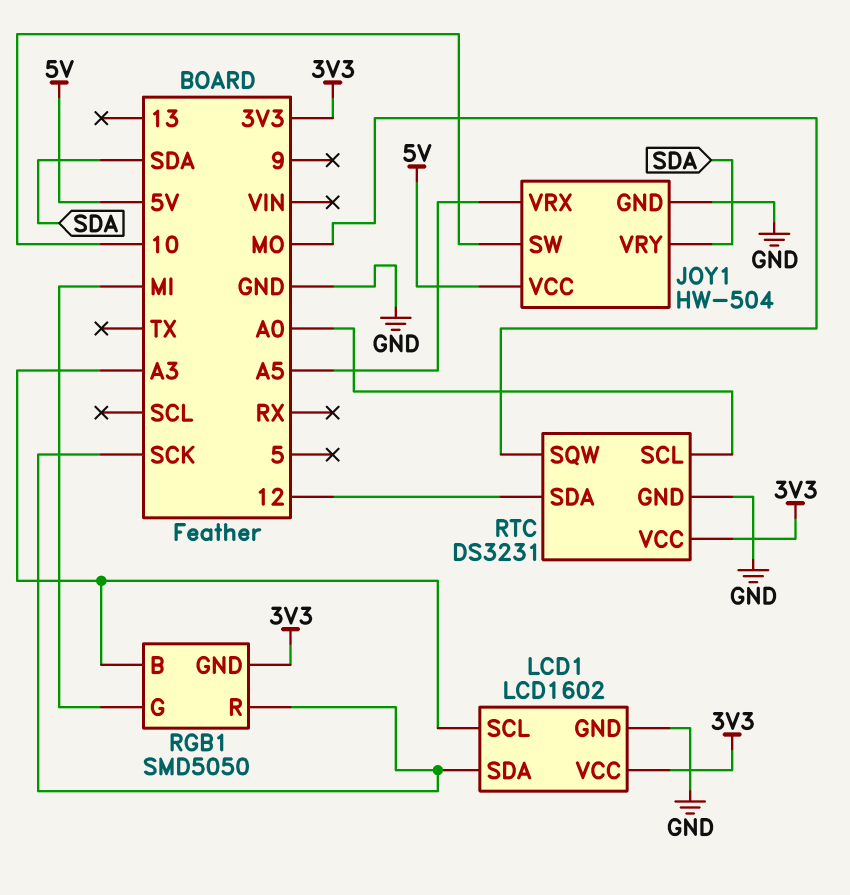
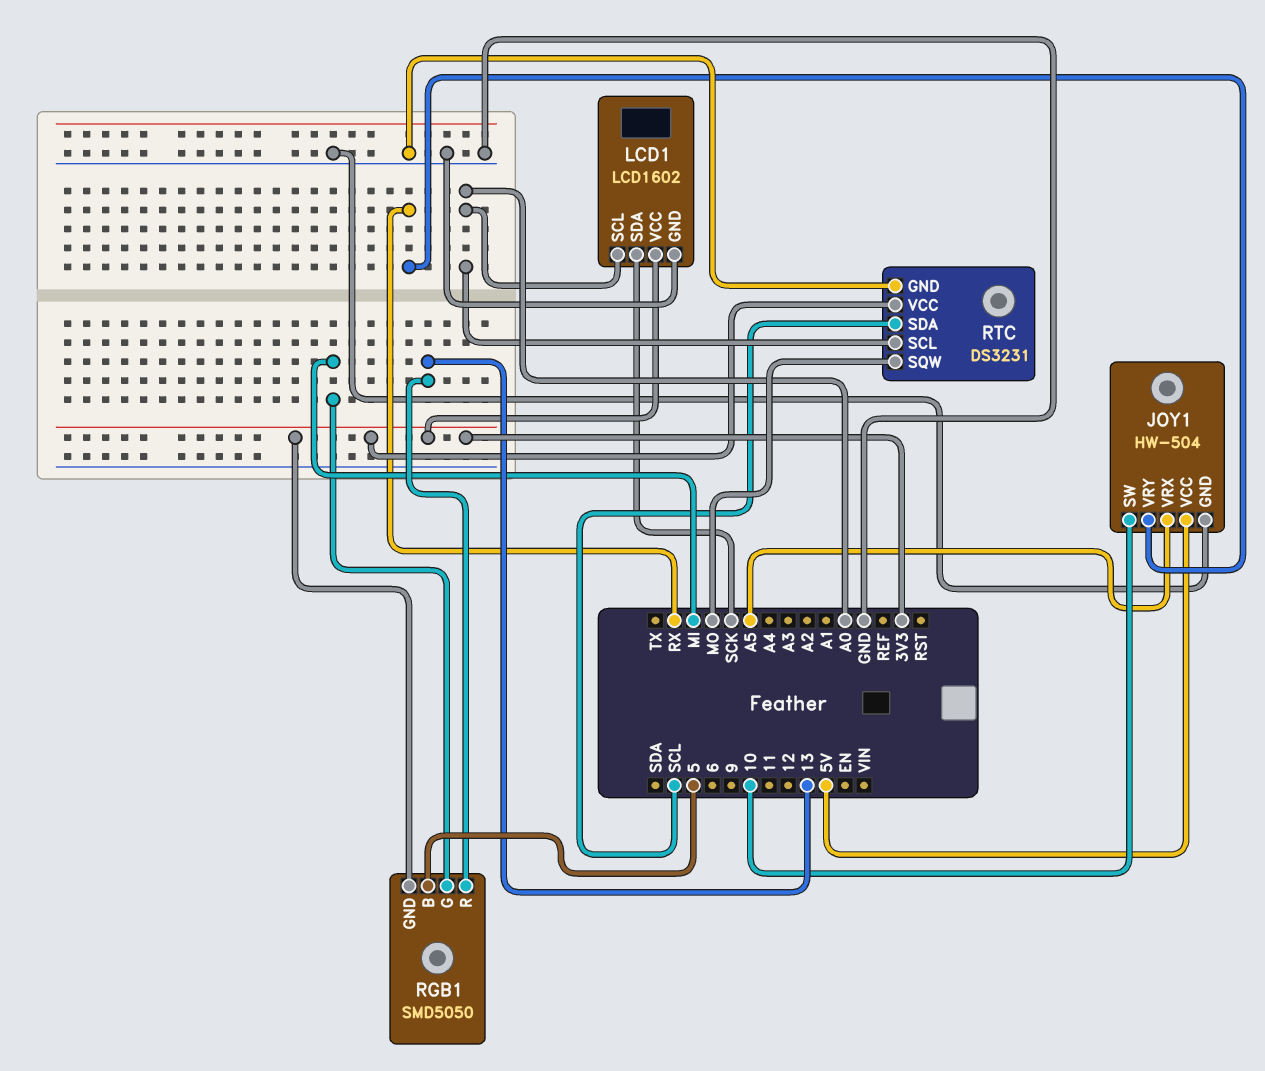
JOY1 pin VRY: SDA -> RX
LCD1 pin SCL: A3 -> A0
RGB1 pin B: A3 -> 5
RGB1 pin R: SCK -> 13
RTC pin SDA: 12 -> SCL

